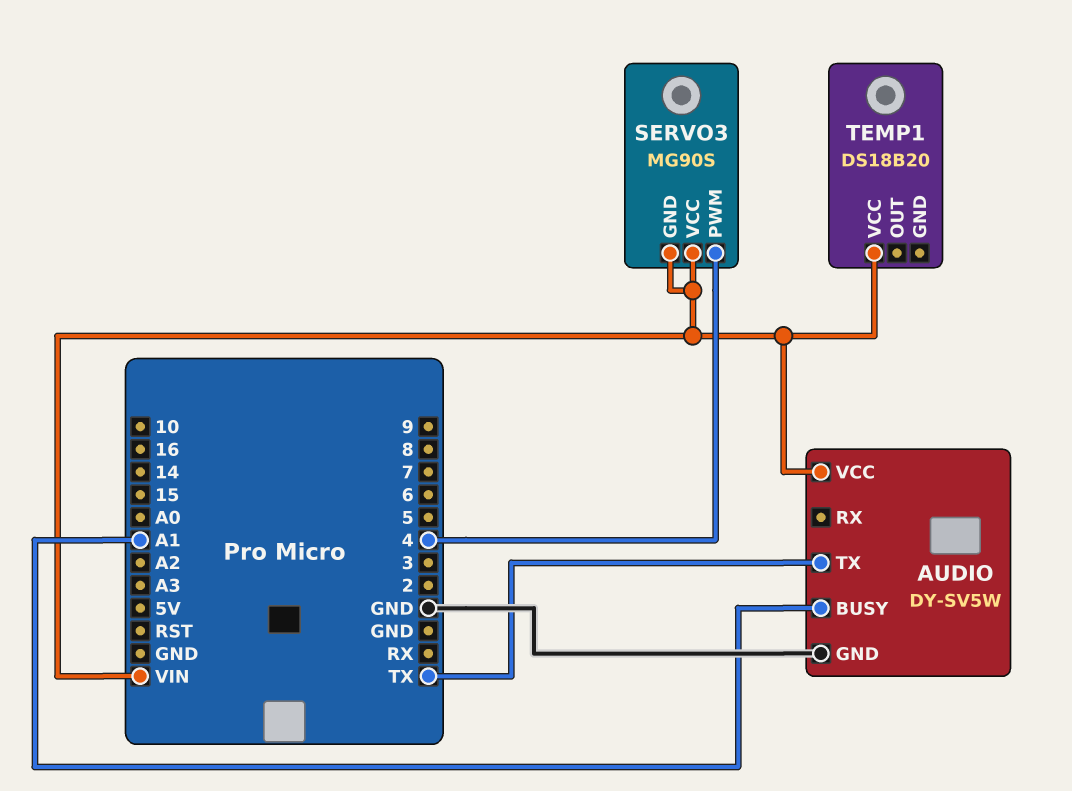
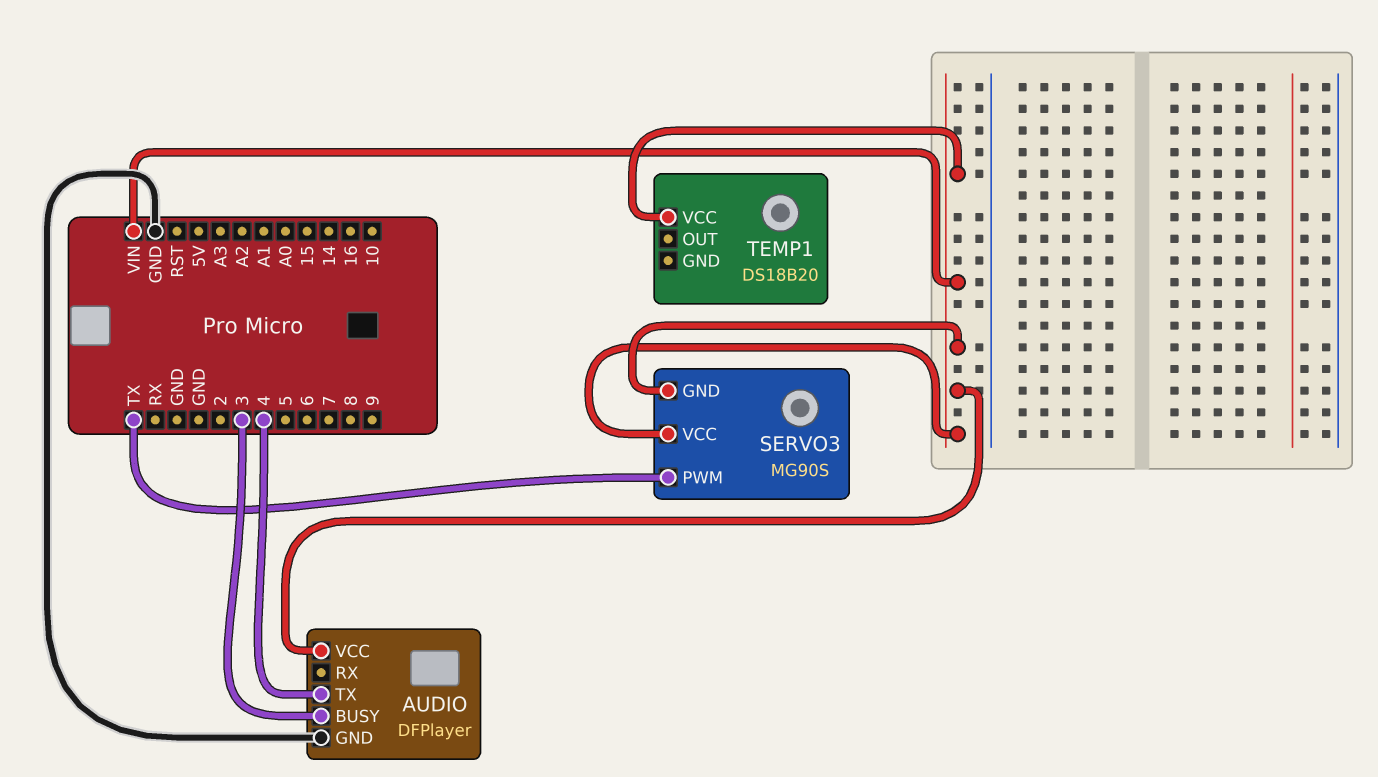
AUDIO: DY-SV5W -> DFPlayer
AUDIO pin BUSY: A1 -> 3
AUDIO pin TX: TX -> 4
SERVO3 pin PWM: 4 -> TX

